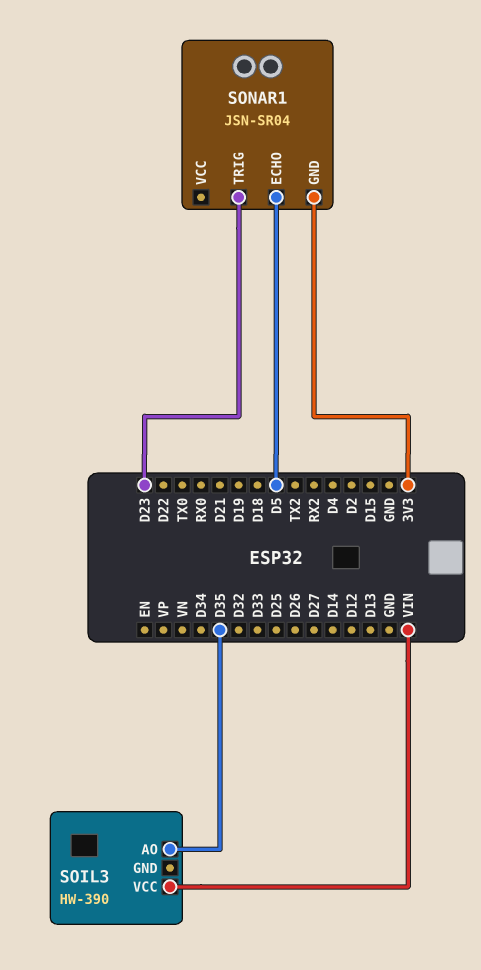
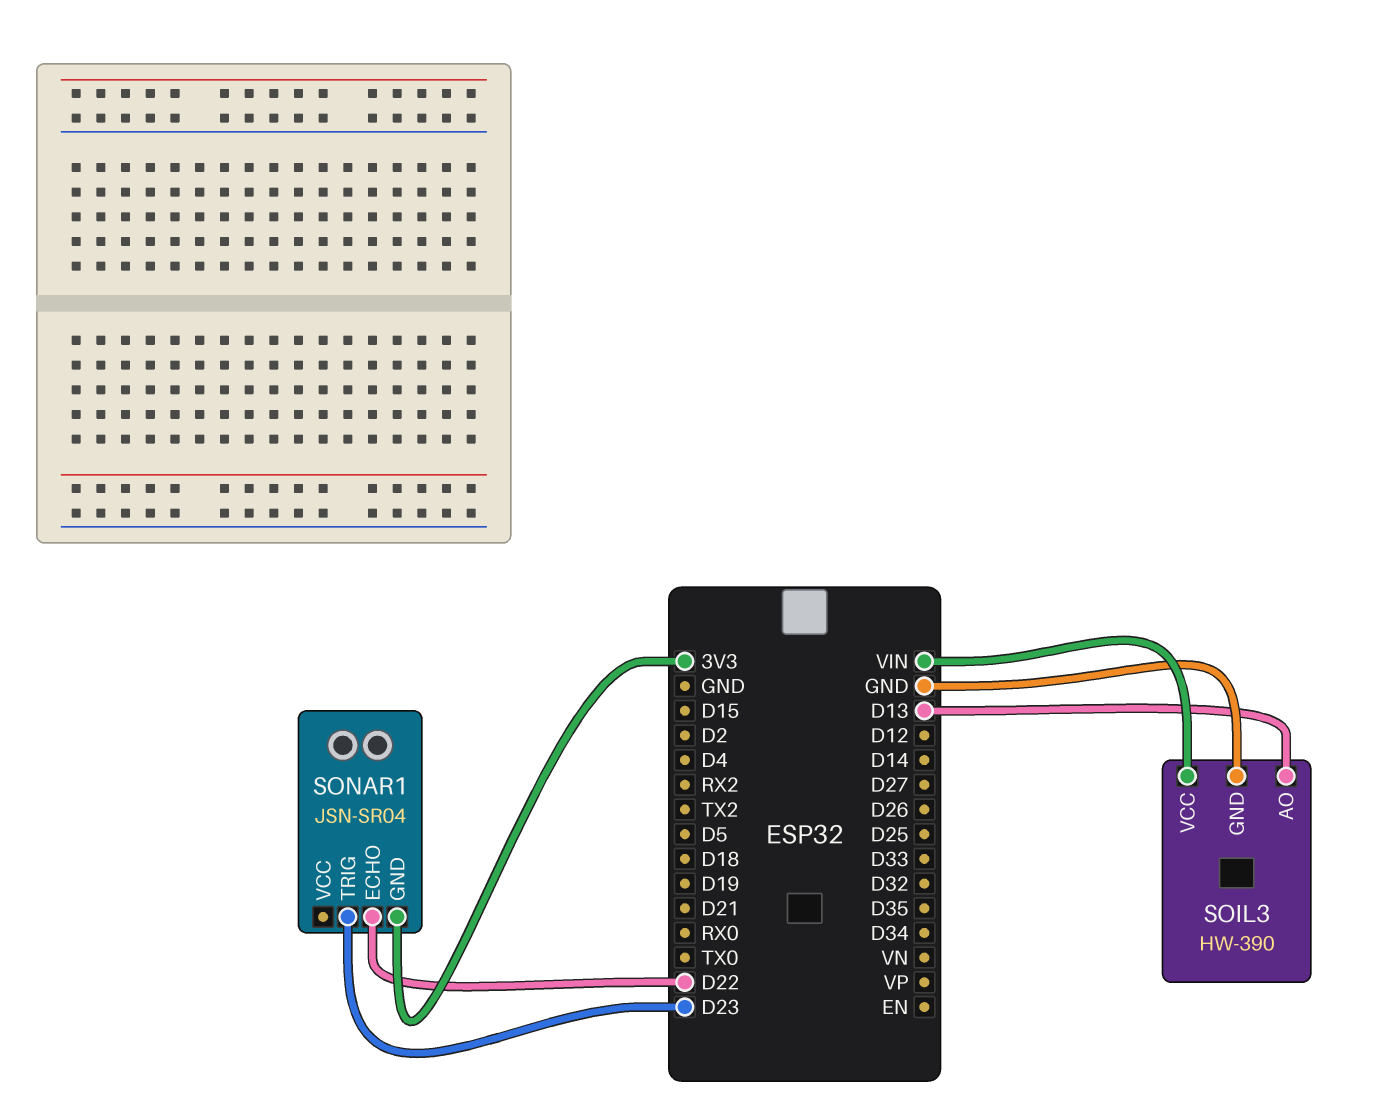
SOIL3 pin AO: D35 -> D13
SOIL3 pin GND: none -> GND
SONAR1 pin ECHO: D5 -> D22

